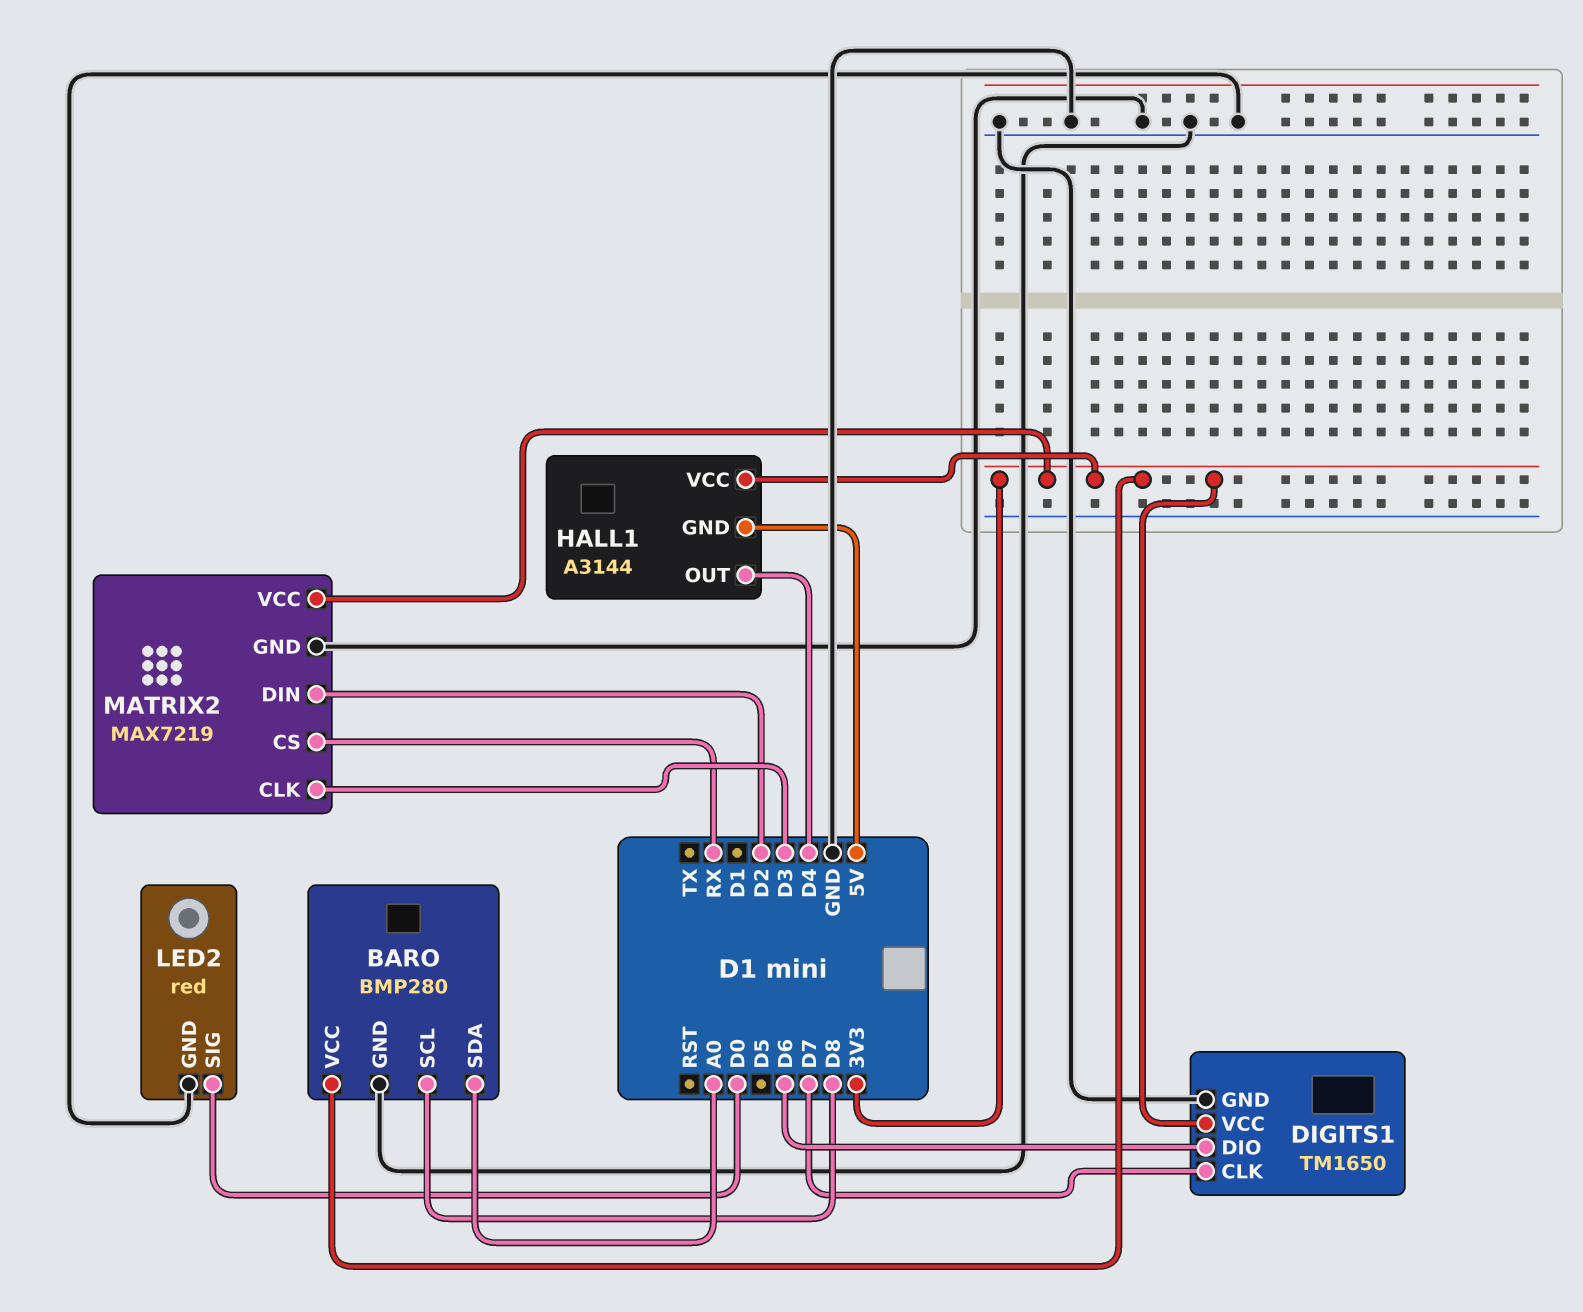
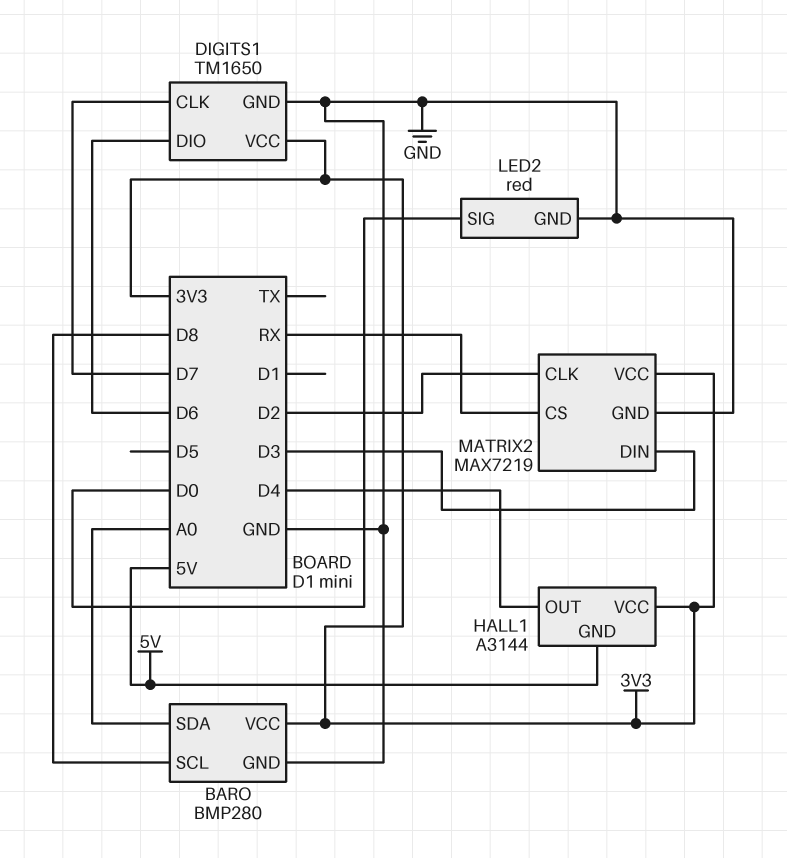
MATRIX2 pin CLK: D3 -> D2
MATRIX2 pin DIN: D2 -> D3

